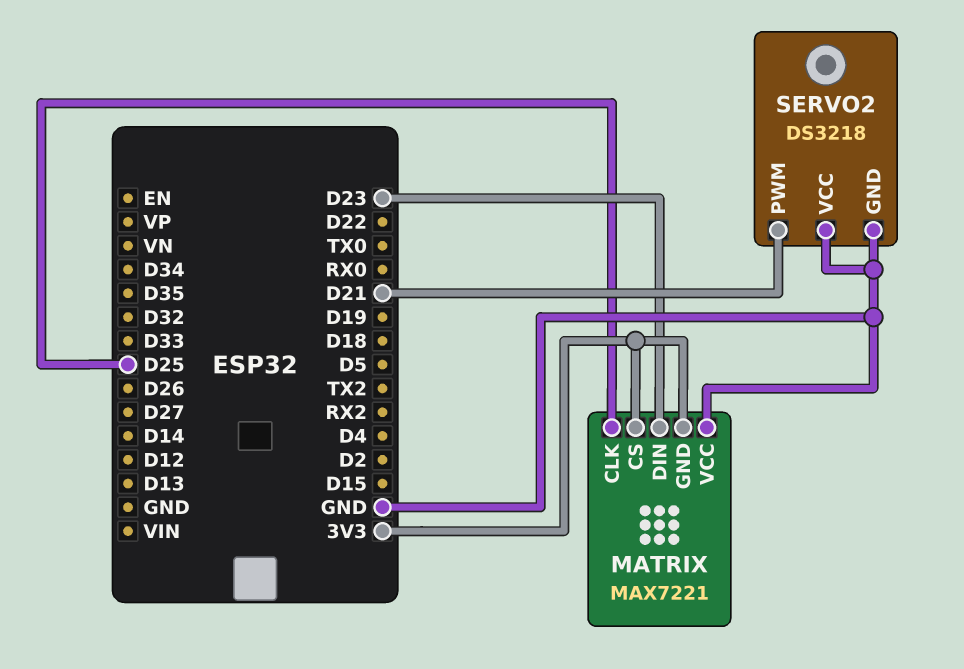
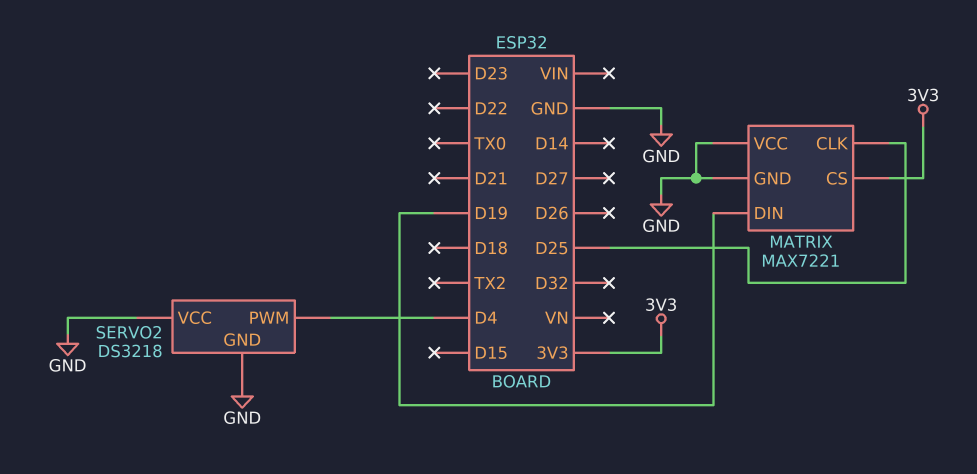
MATRIX pin DIN: D23 -> D19
MATRIX pin GND: 3V3 -> GND
SERVO2 pin PWM: D21 -> D4

